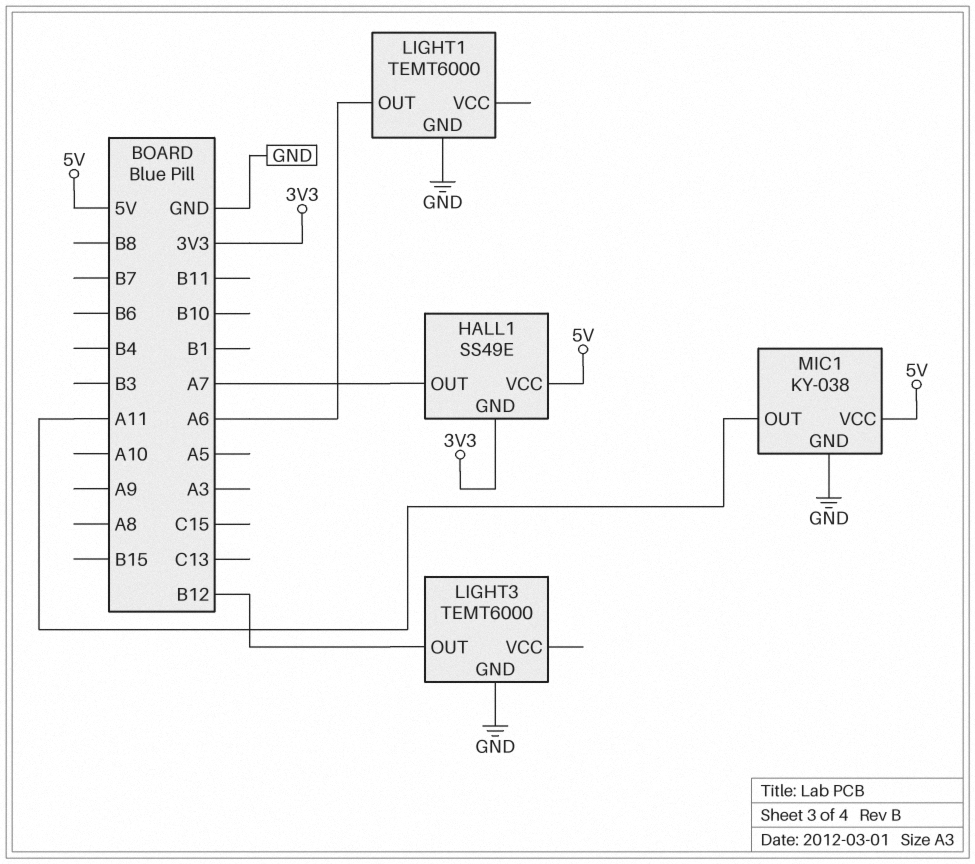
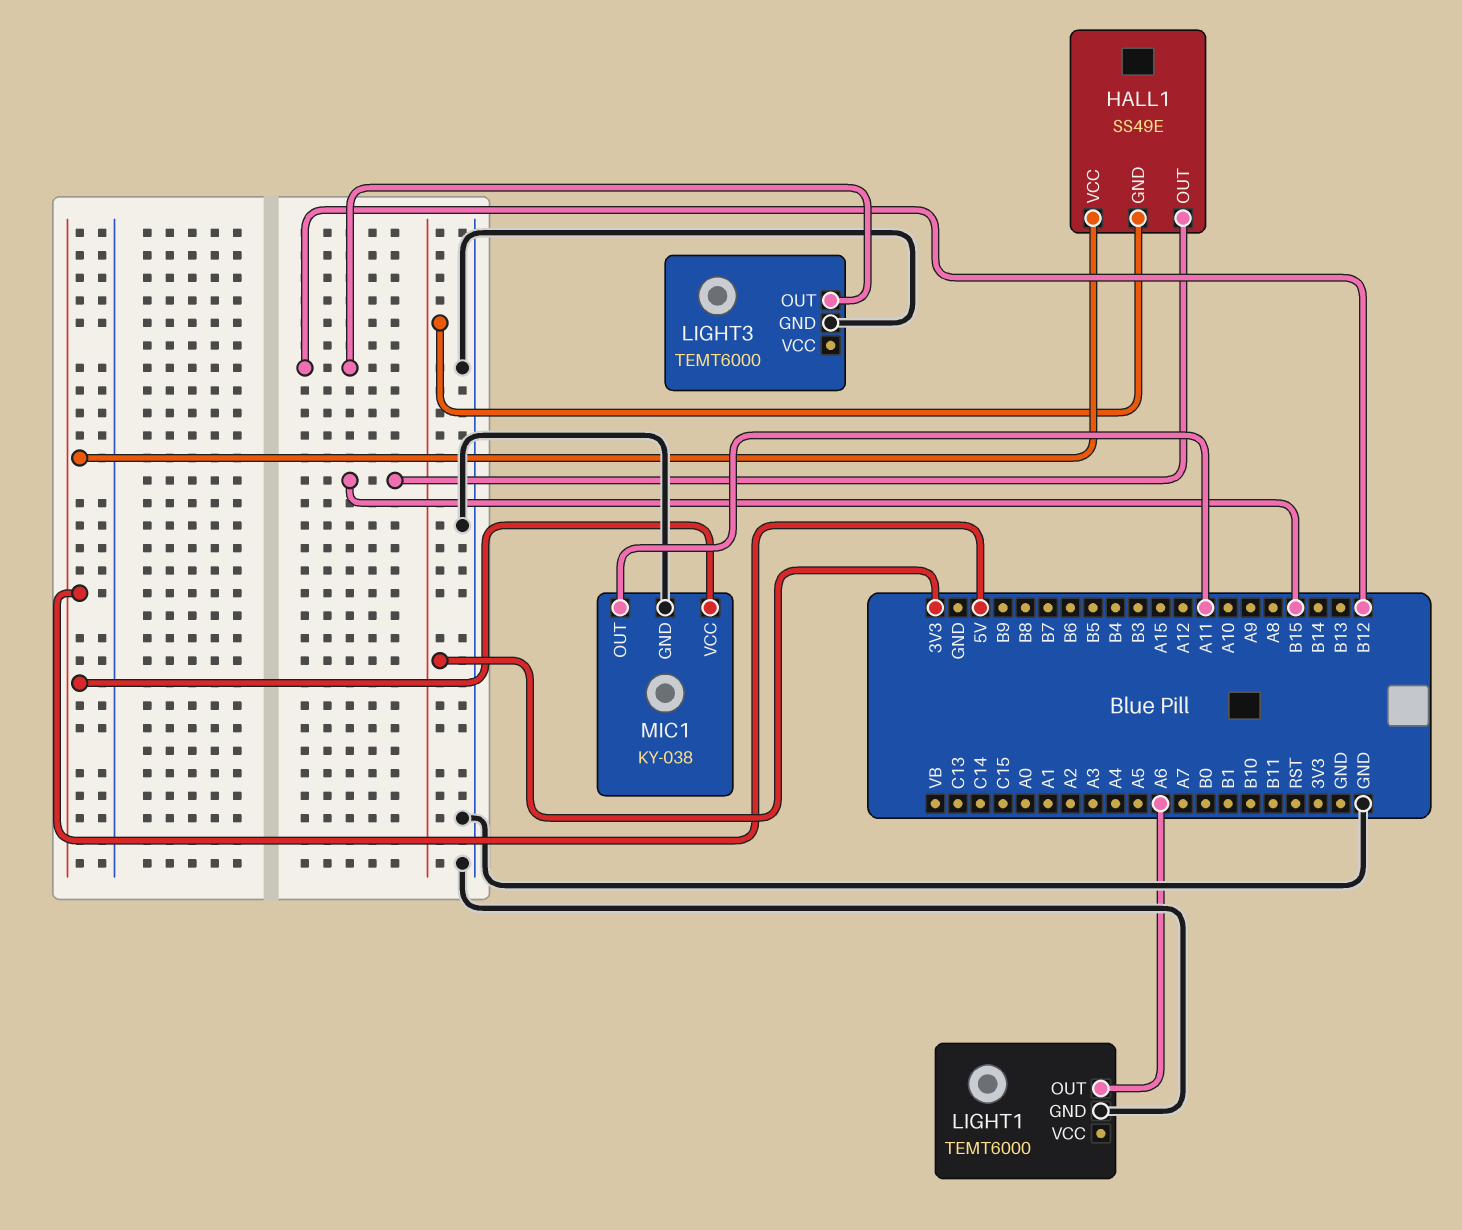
HALL1 pin OUT: A7 -> B15

